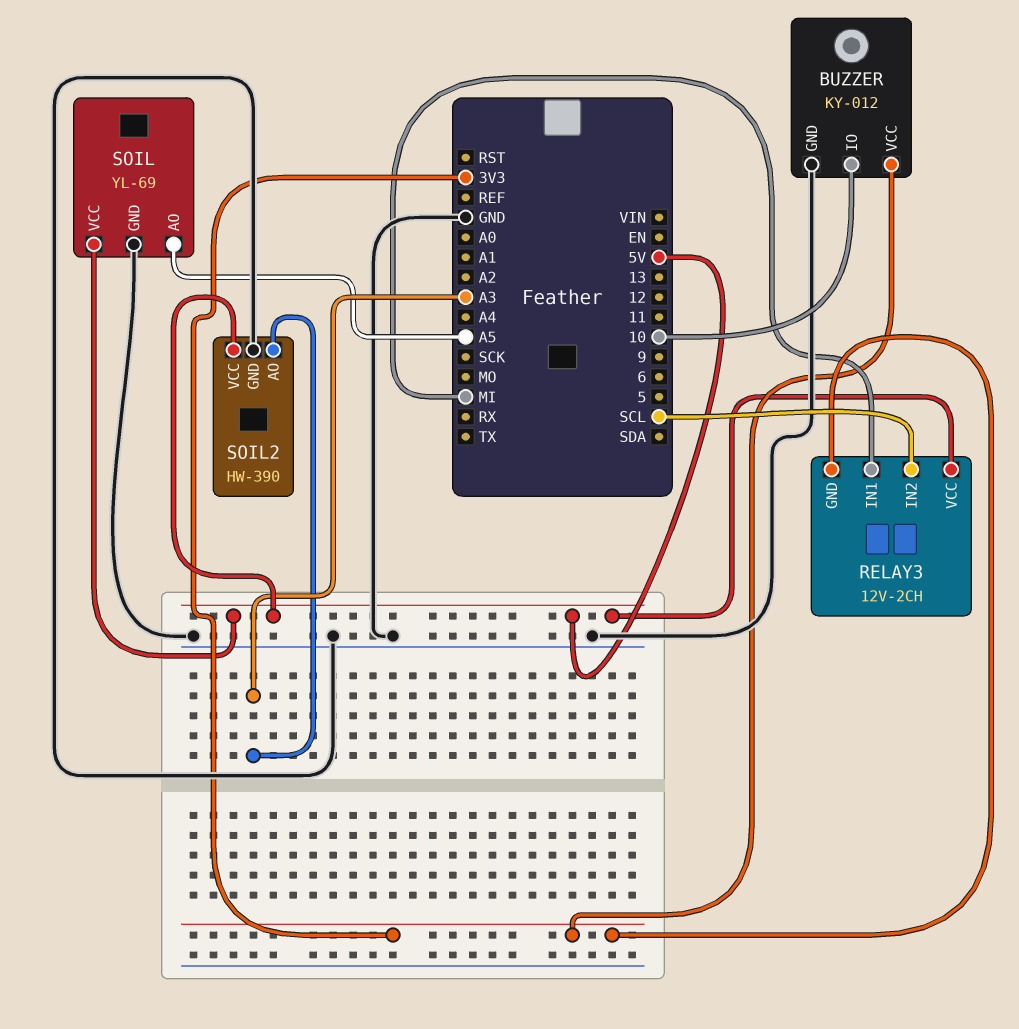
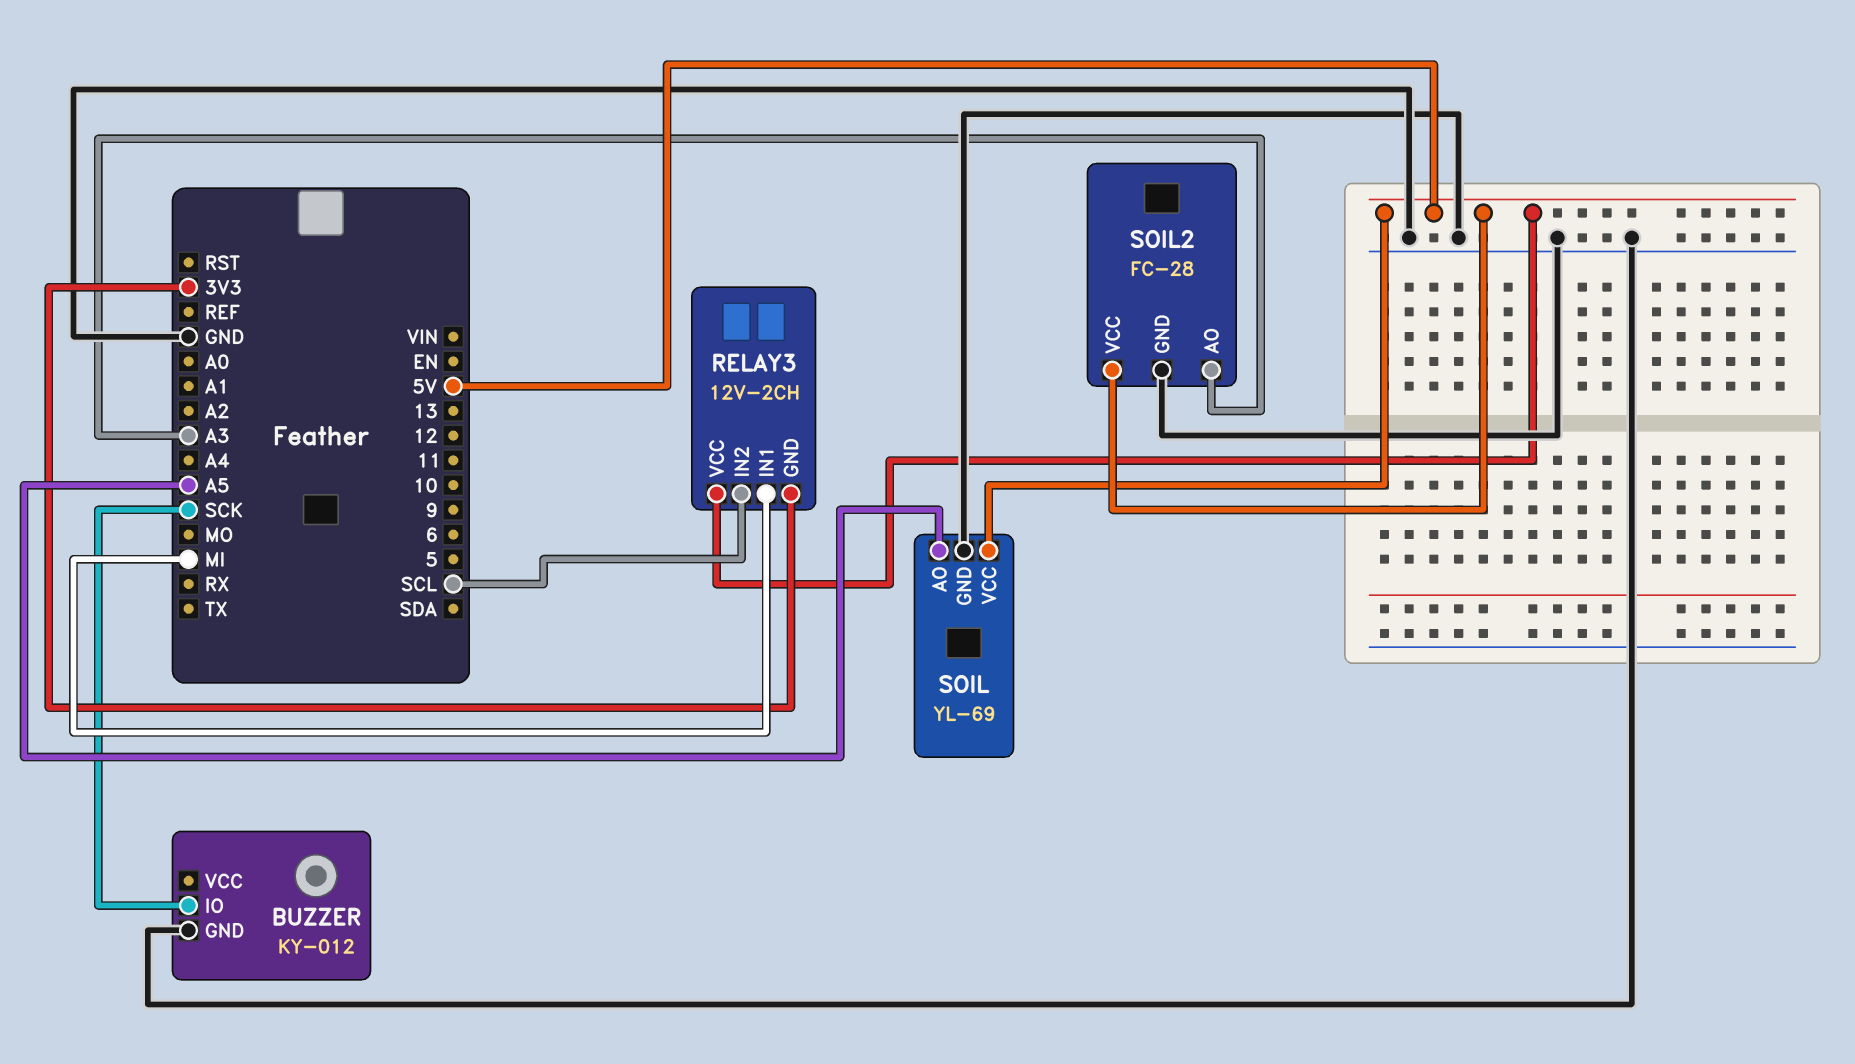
BUZZER pin IO: 10 -> SCK
BUZZER pin VCC: 3V3 -> none
SOIL2: HW-390 -> FC-28

